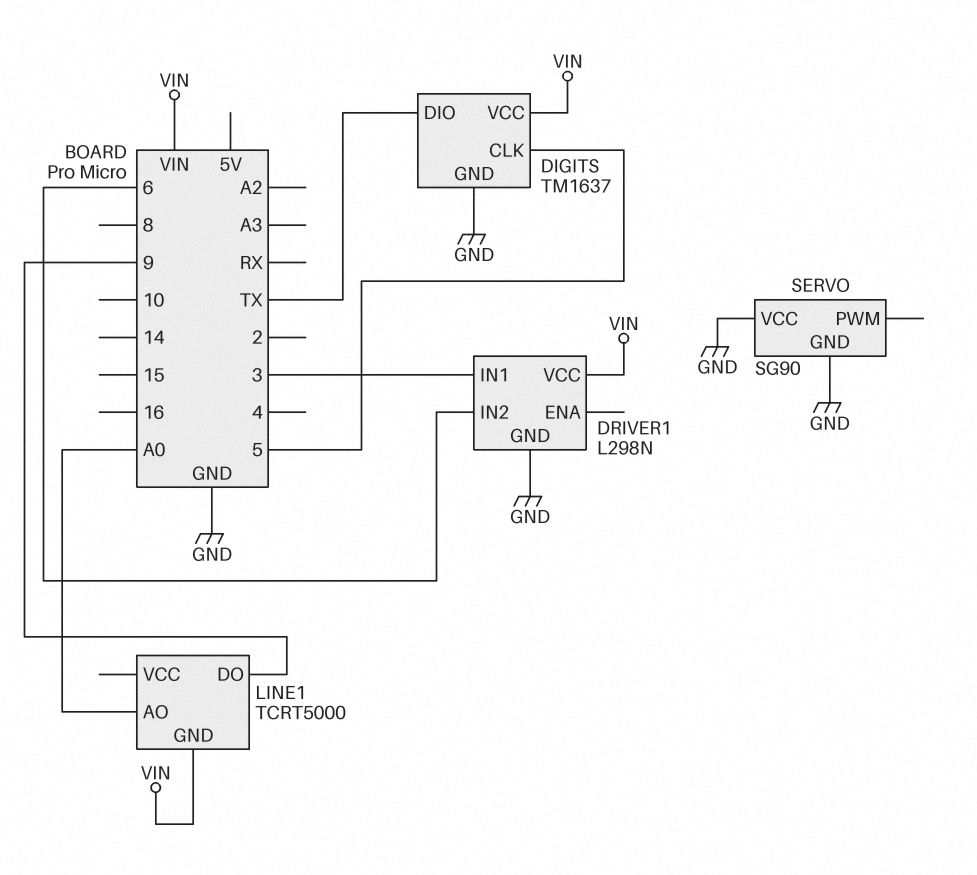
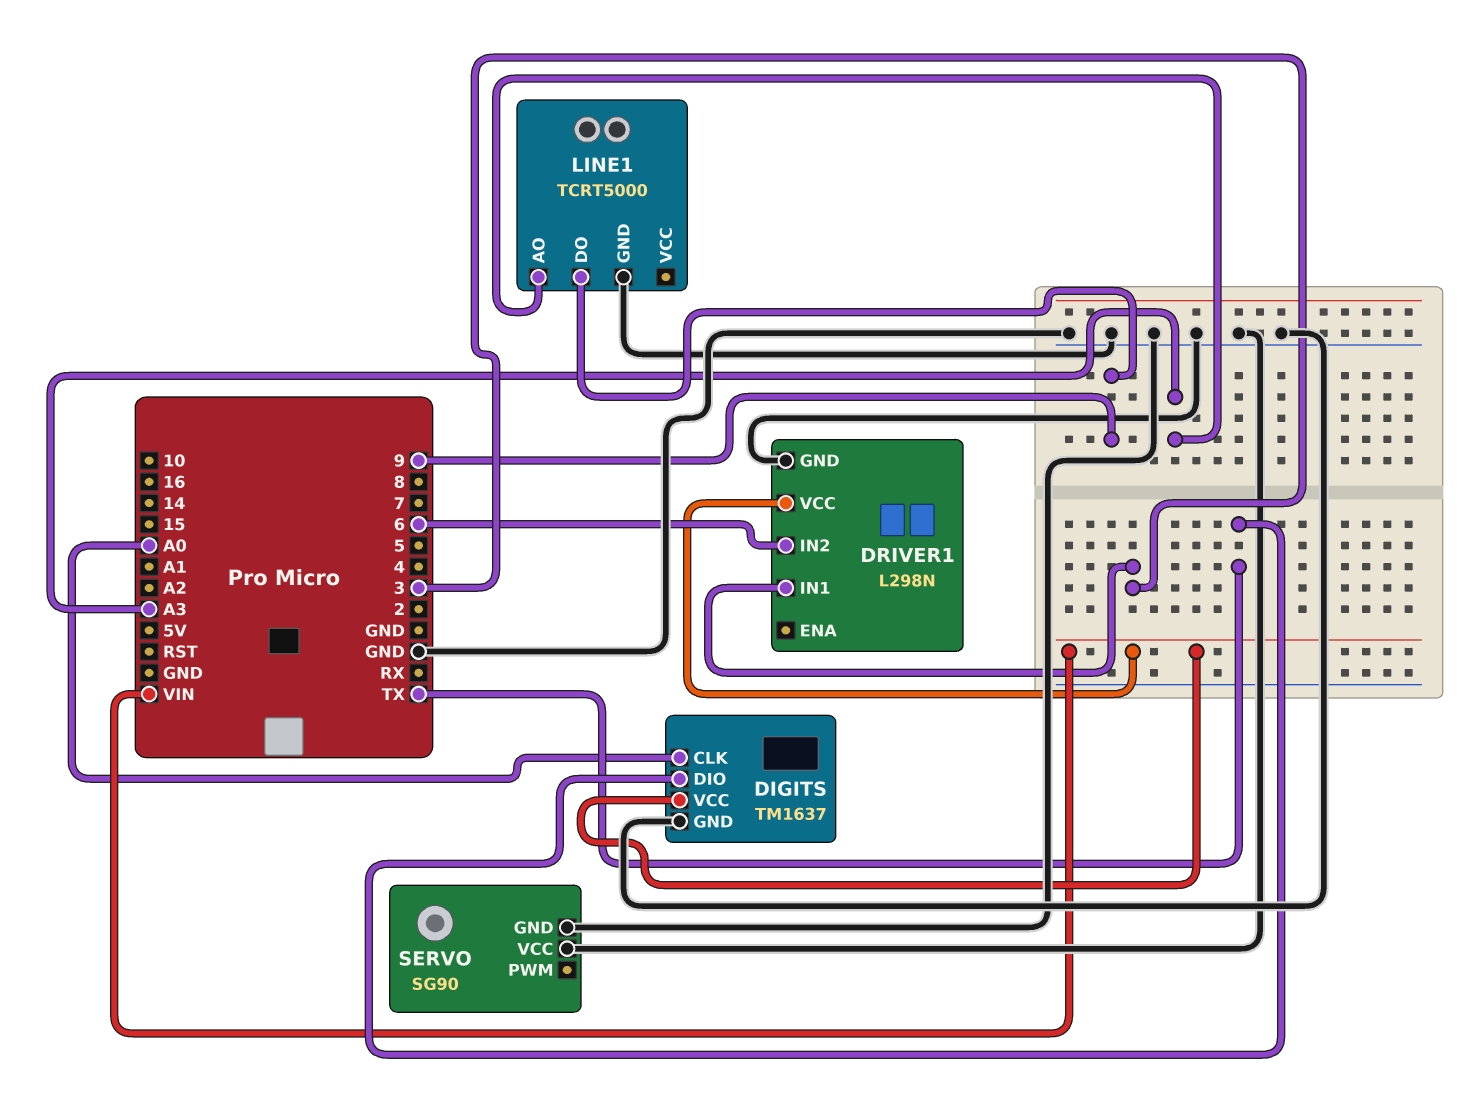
DIGITS pin CLK: 5 -> A0
LINE1 pin AO: A0 -> A3
LINE1 pin GND: VIN -> GND

